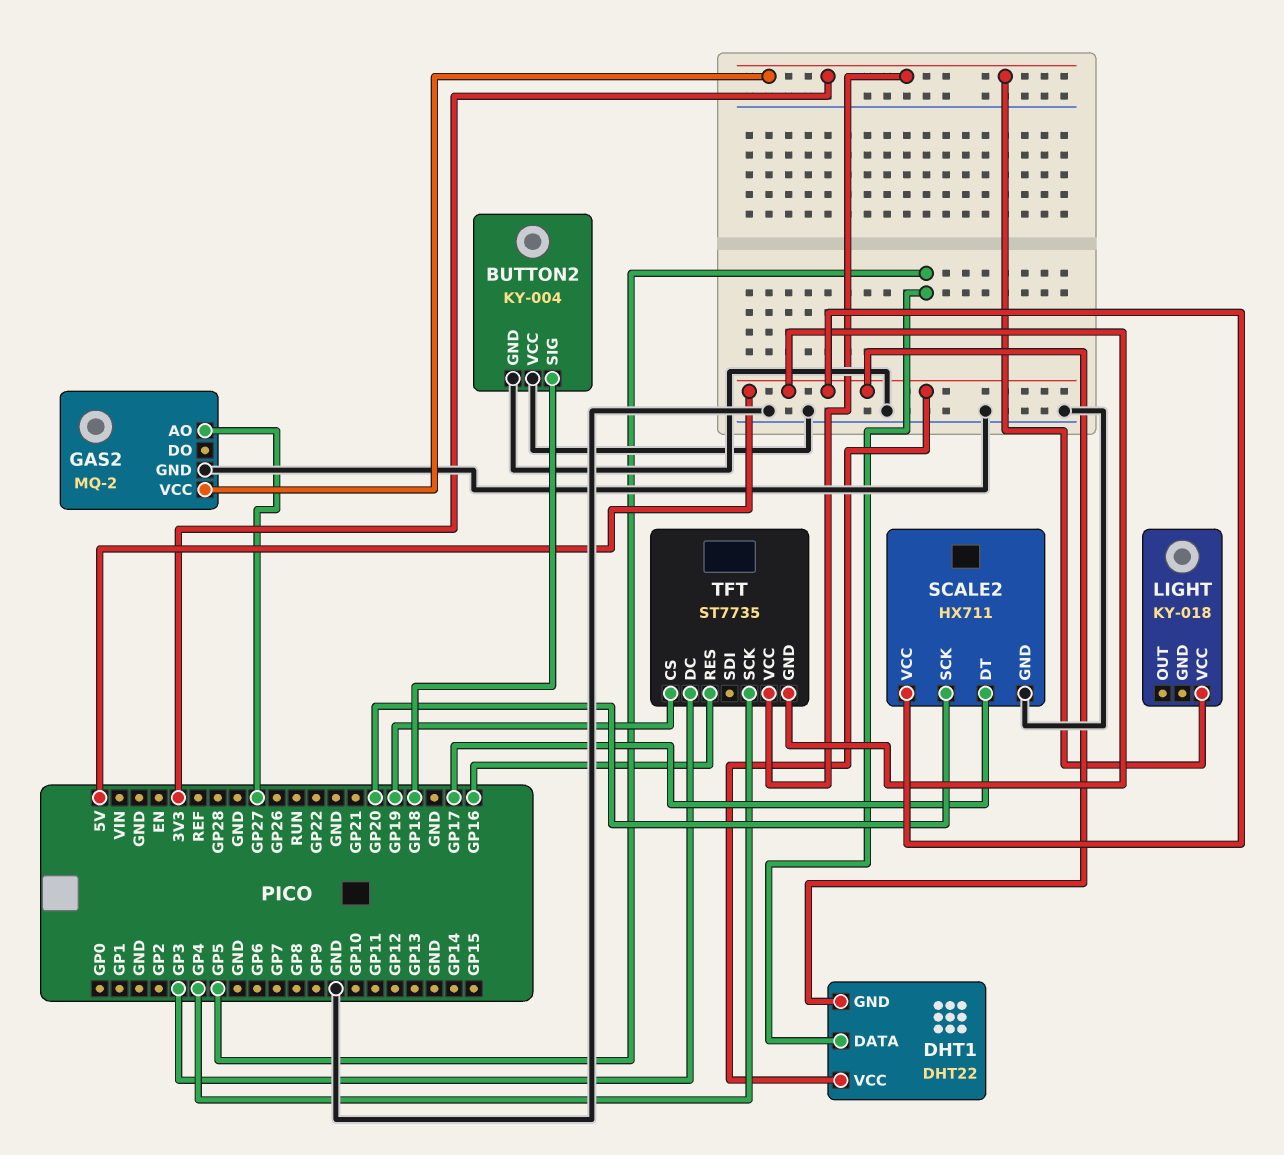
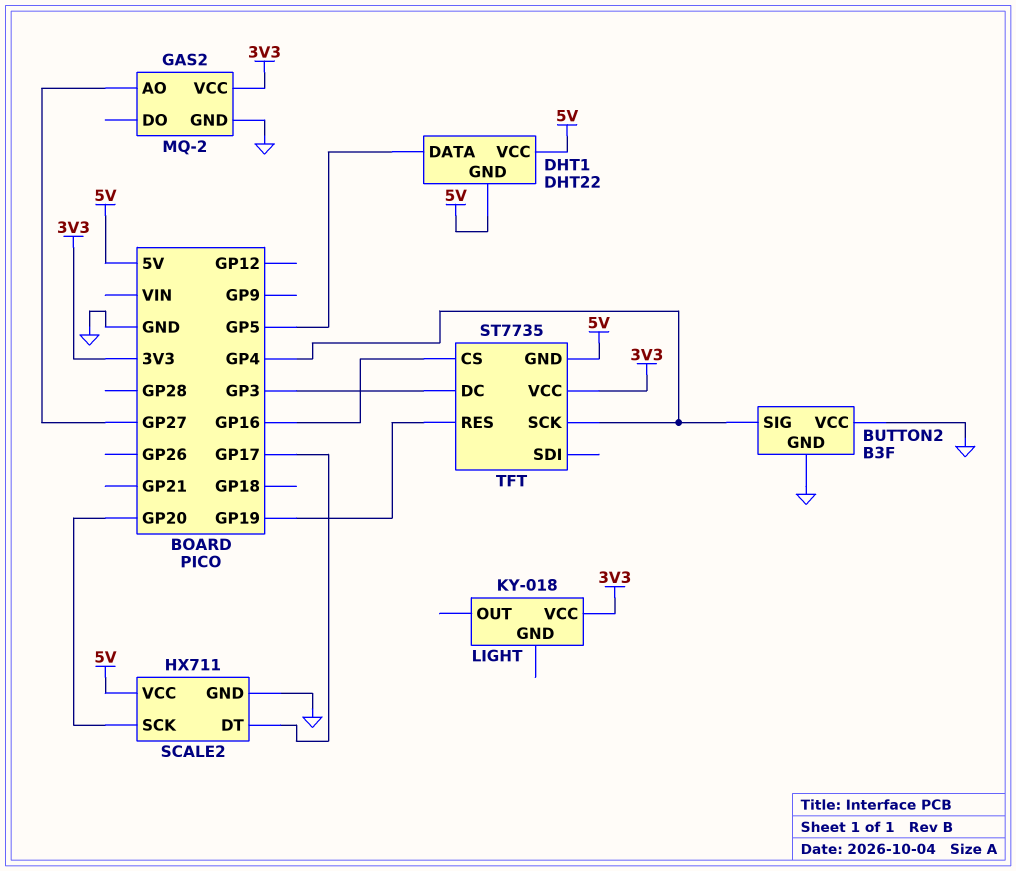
BUTTON2: KY-004 -> B3F
BUTTON2 pin SIG: GP18 -> GP4
TFT pin CS: GP19 -> GP16
TFT pin RES: GP16 -> GP19

